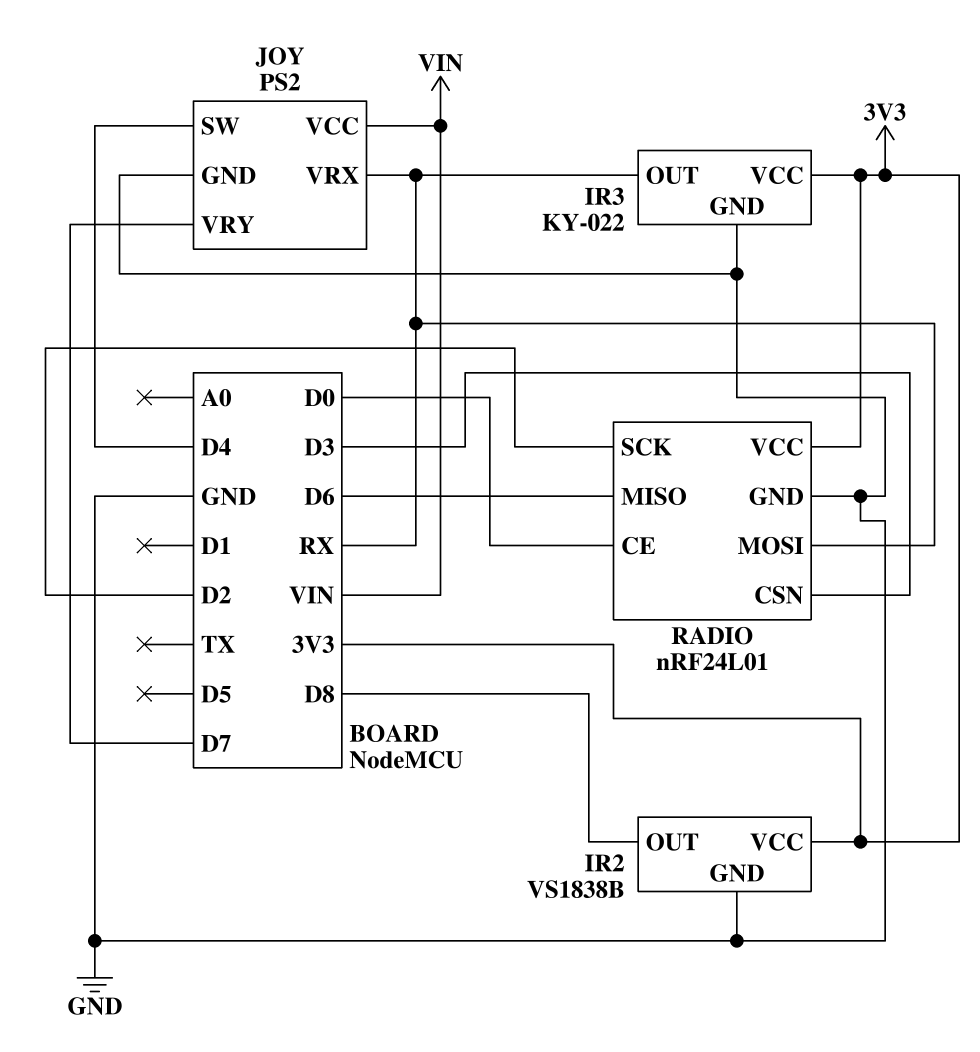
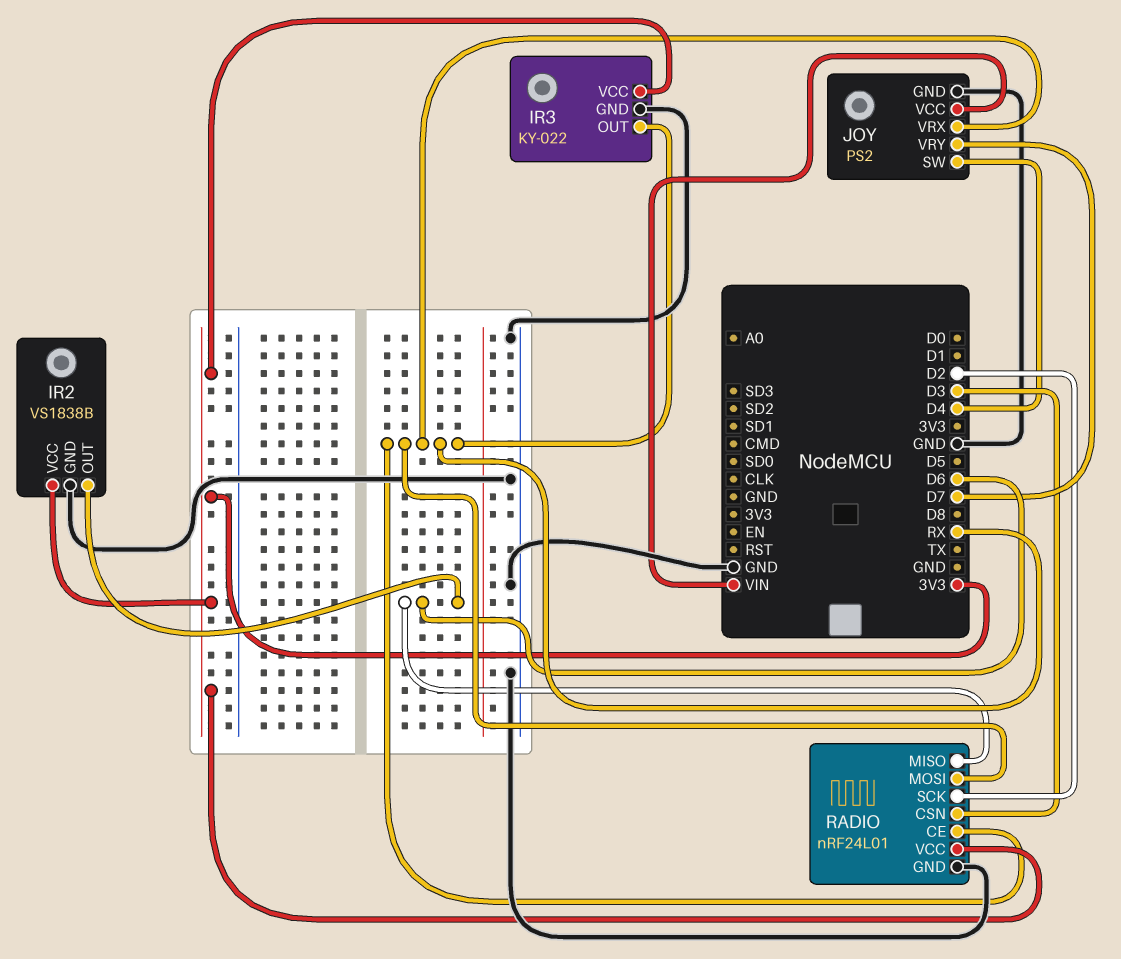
IR2 pin OUT: D8 -> D6
RADIO pin CE: D0 -> RX

